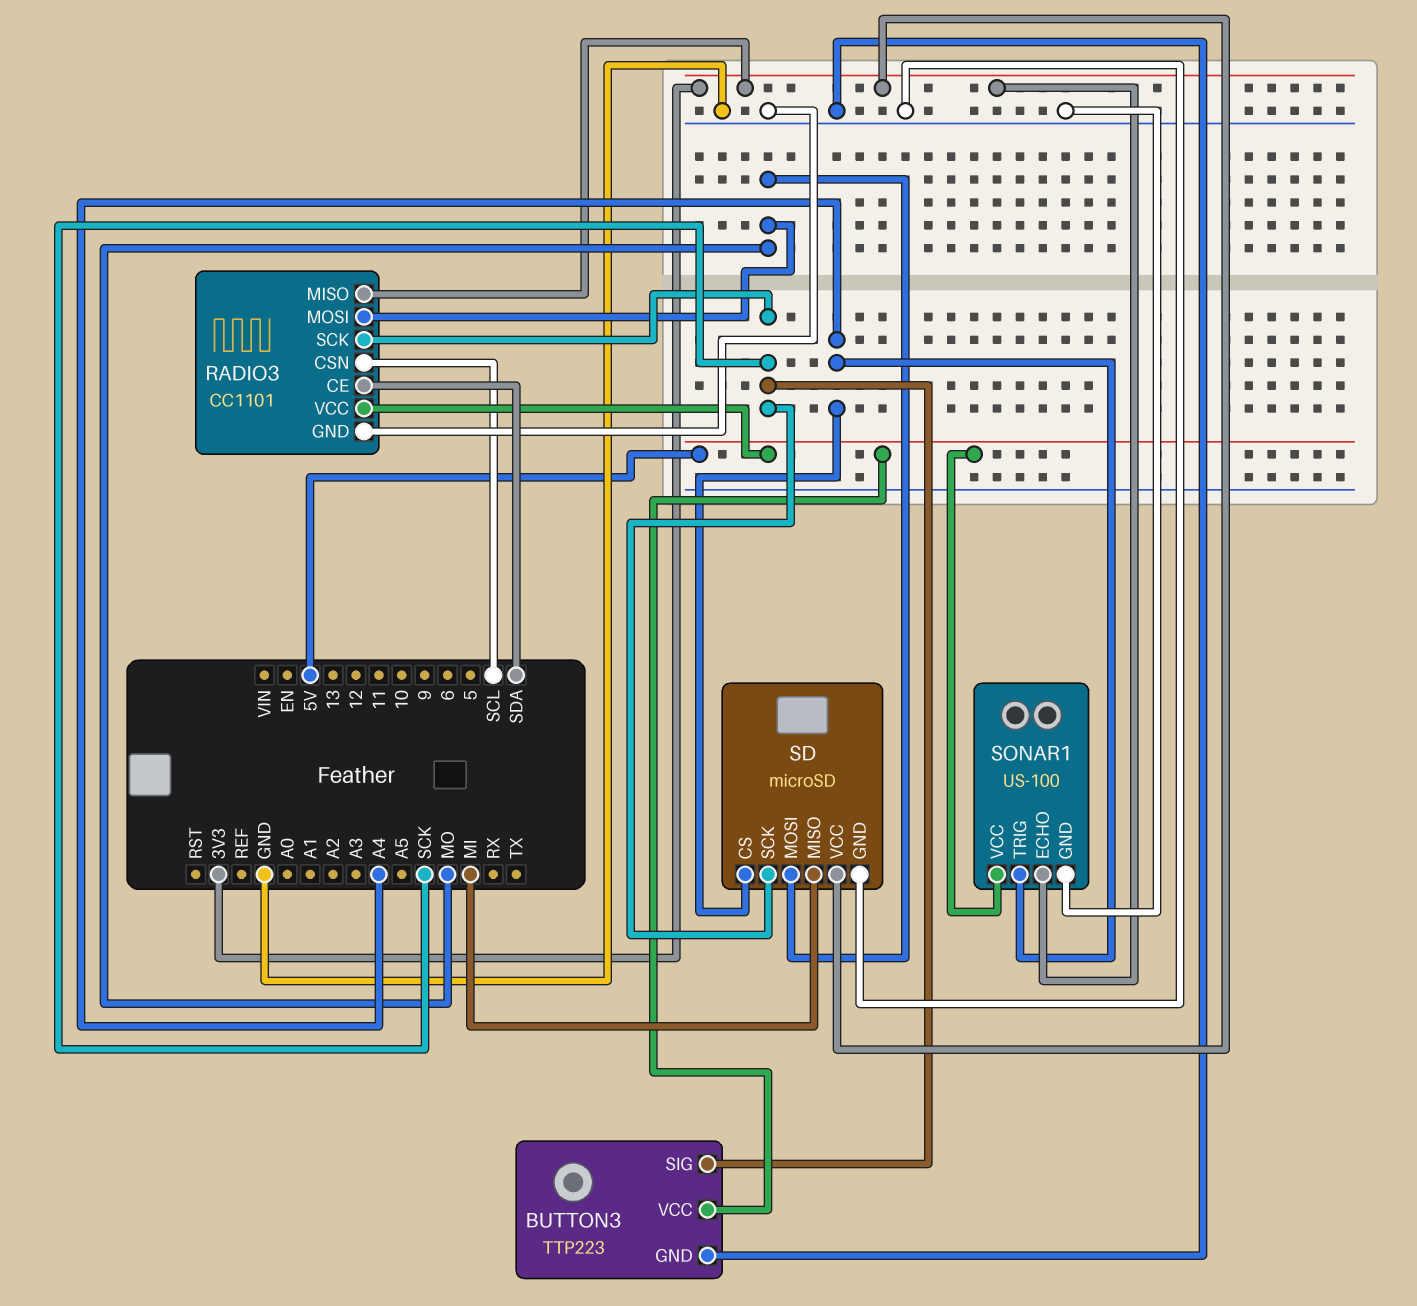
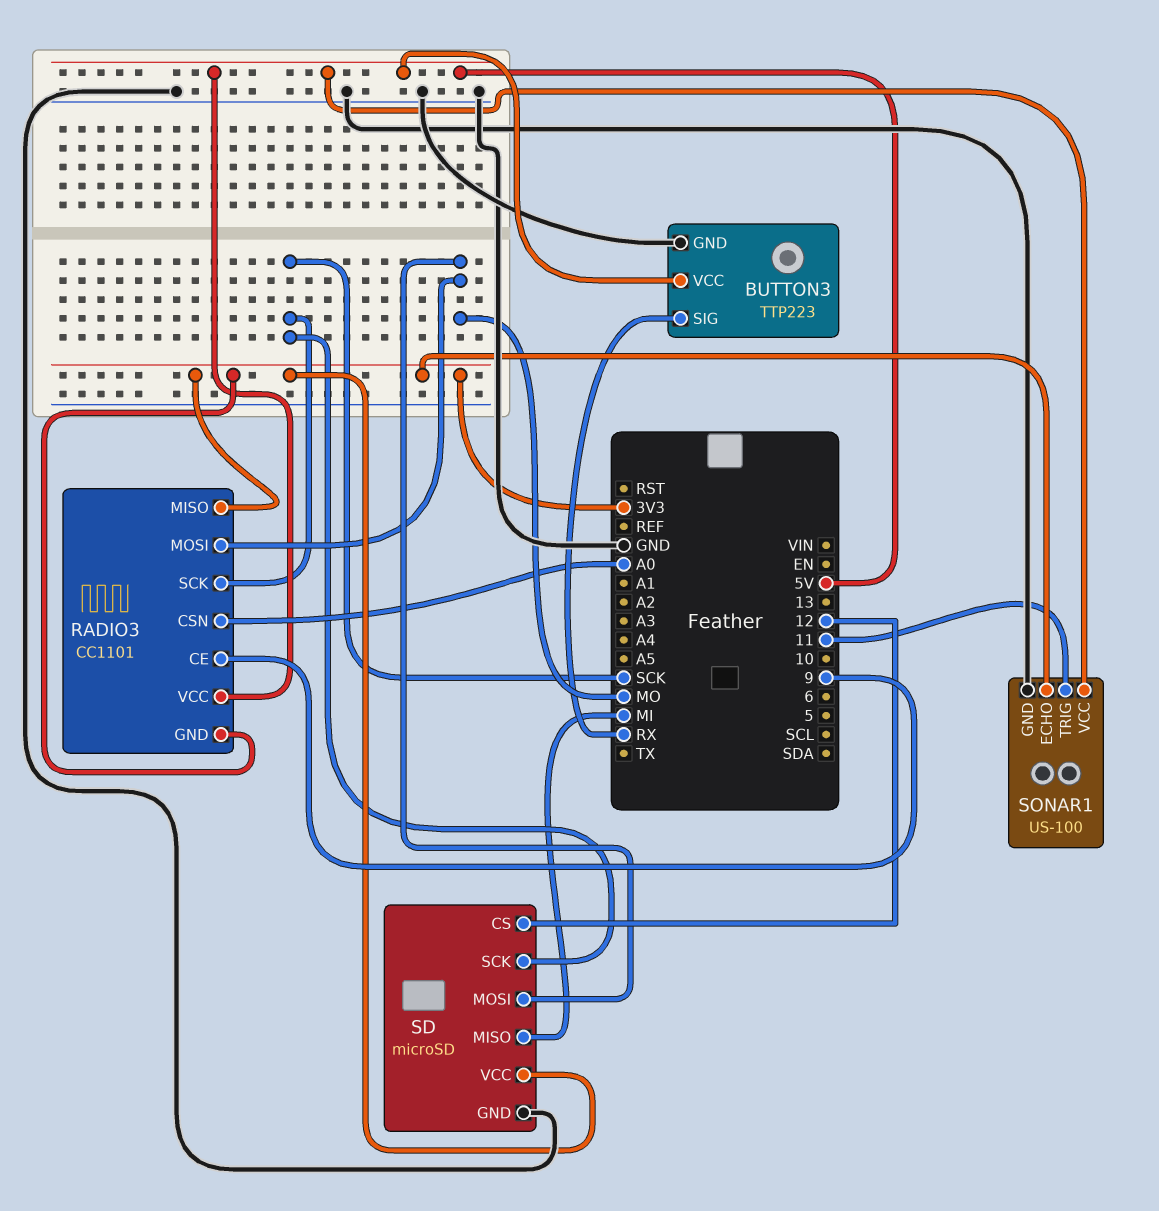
BUTTON3 pin SIG: SCK -> RX
RADIO3 pin CE: SDA -> 9
RADIO3 pin CSN: SCL -> A0
RADIO3 pin GND: GND -> 3V3
SD pin CS: A4 -> 12
SONAR1 pin TRIG: A4 -> 11

